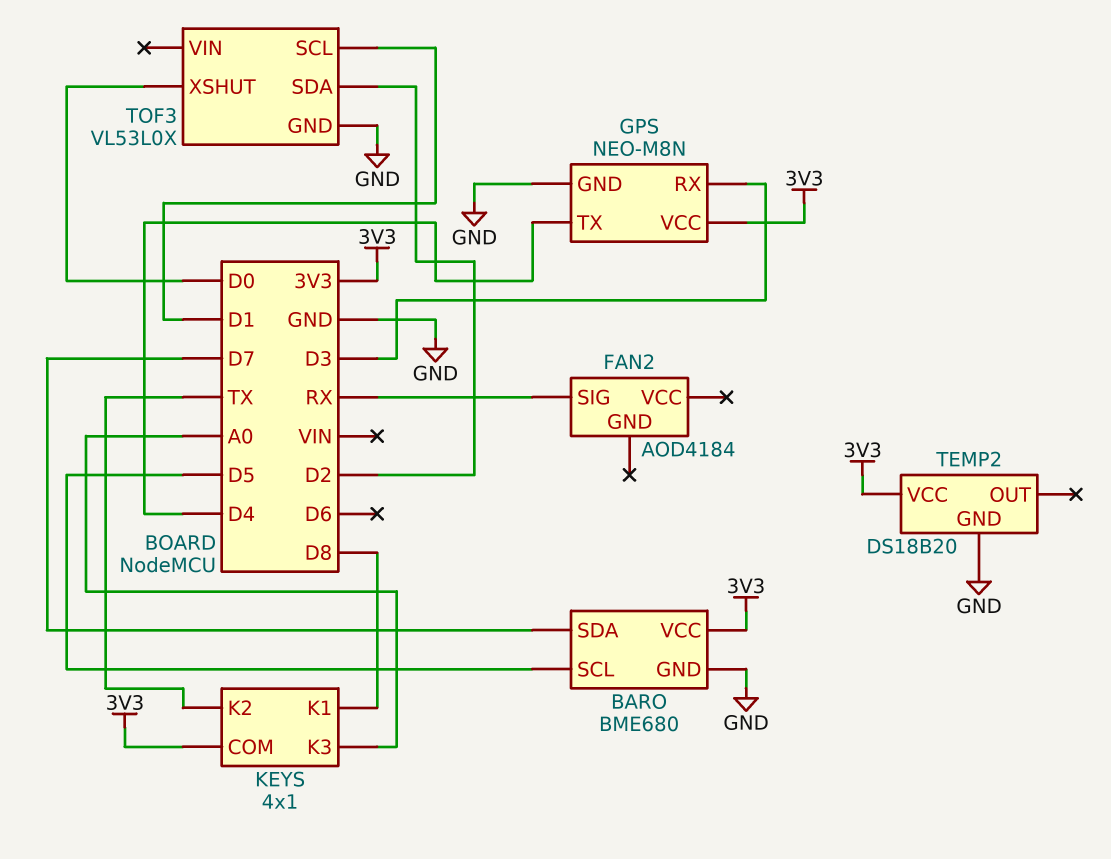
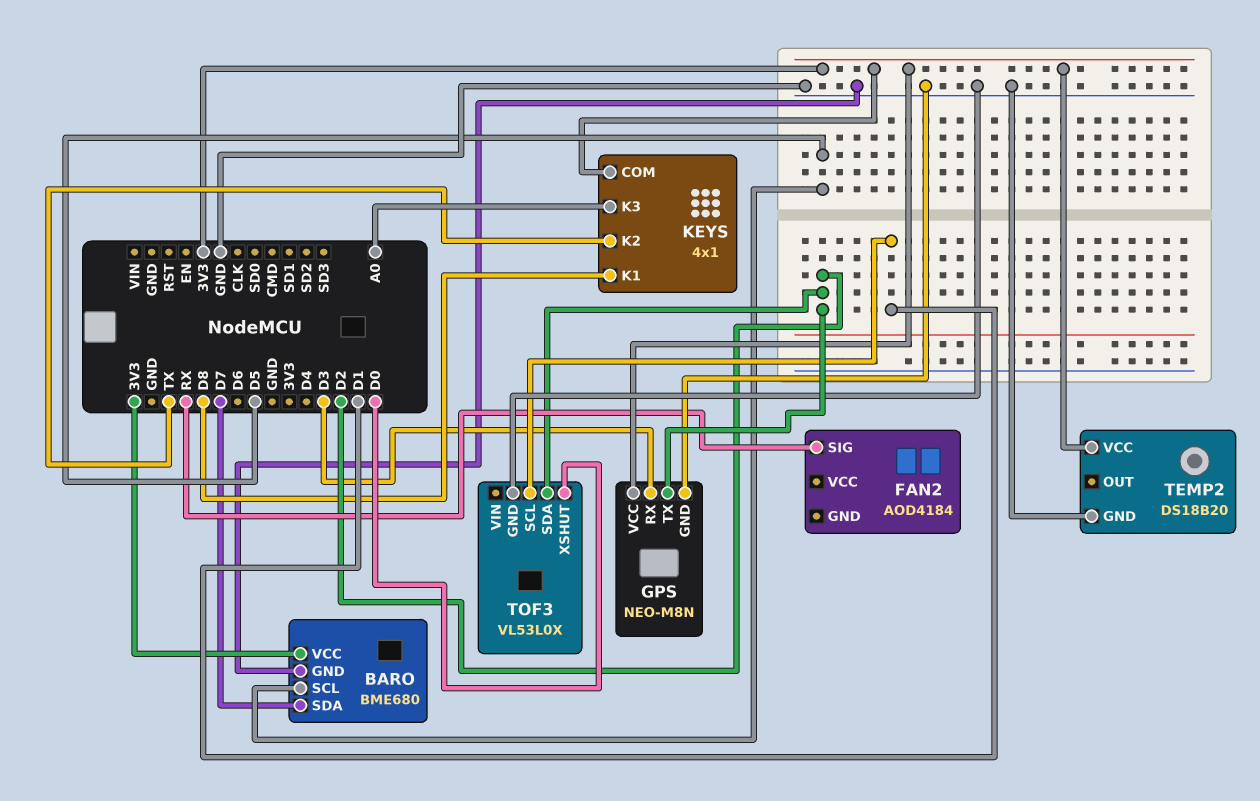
GPS pin TX: D4 -> D2

